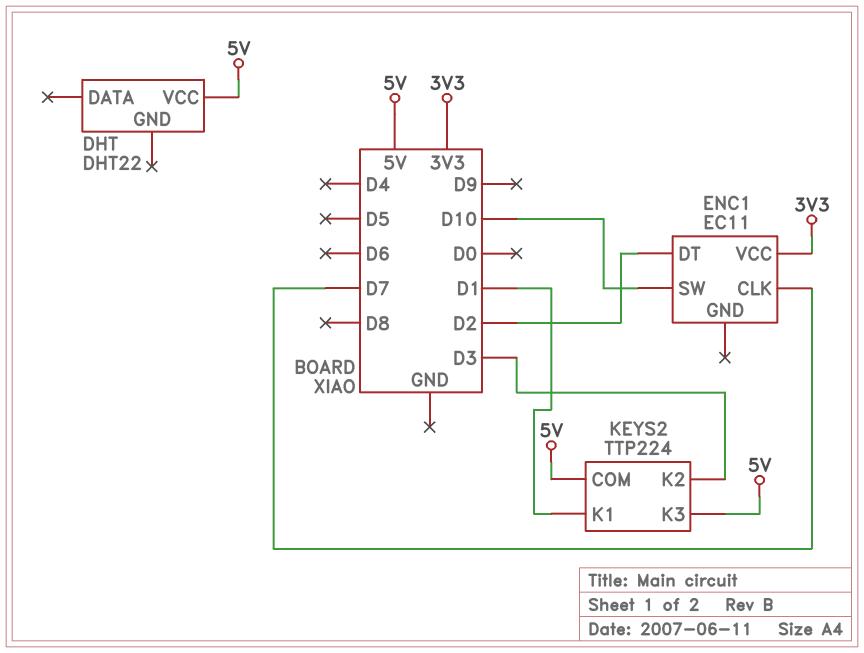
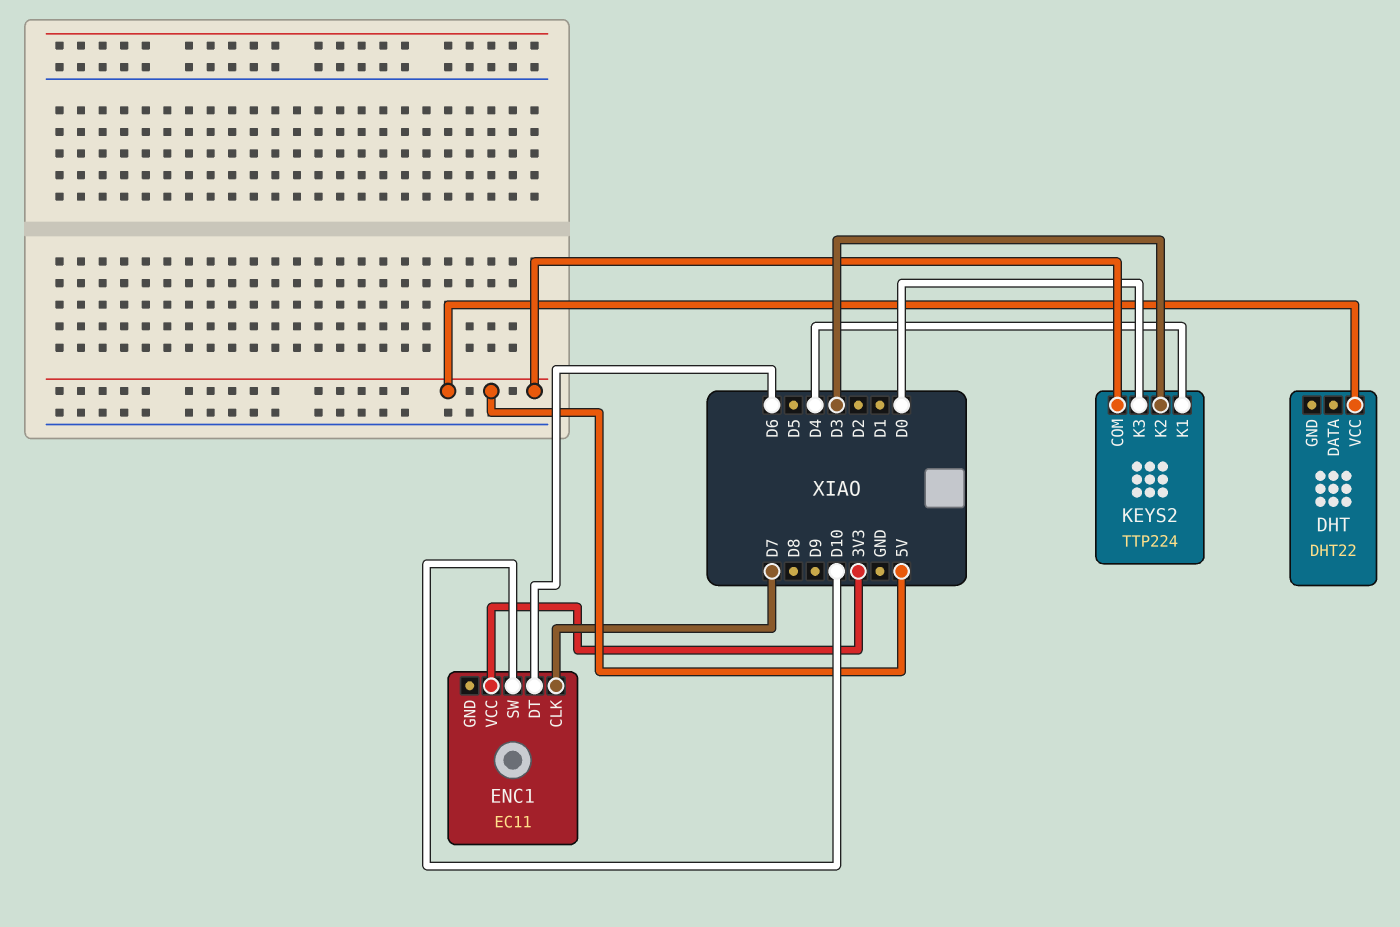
ENC1 pin DT: D2 -> D6
KEYS2 pin K1: D1 -> D4
KEYS2 pin K3: 5V -> D0

